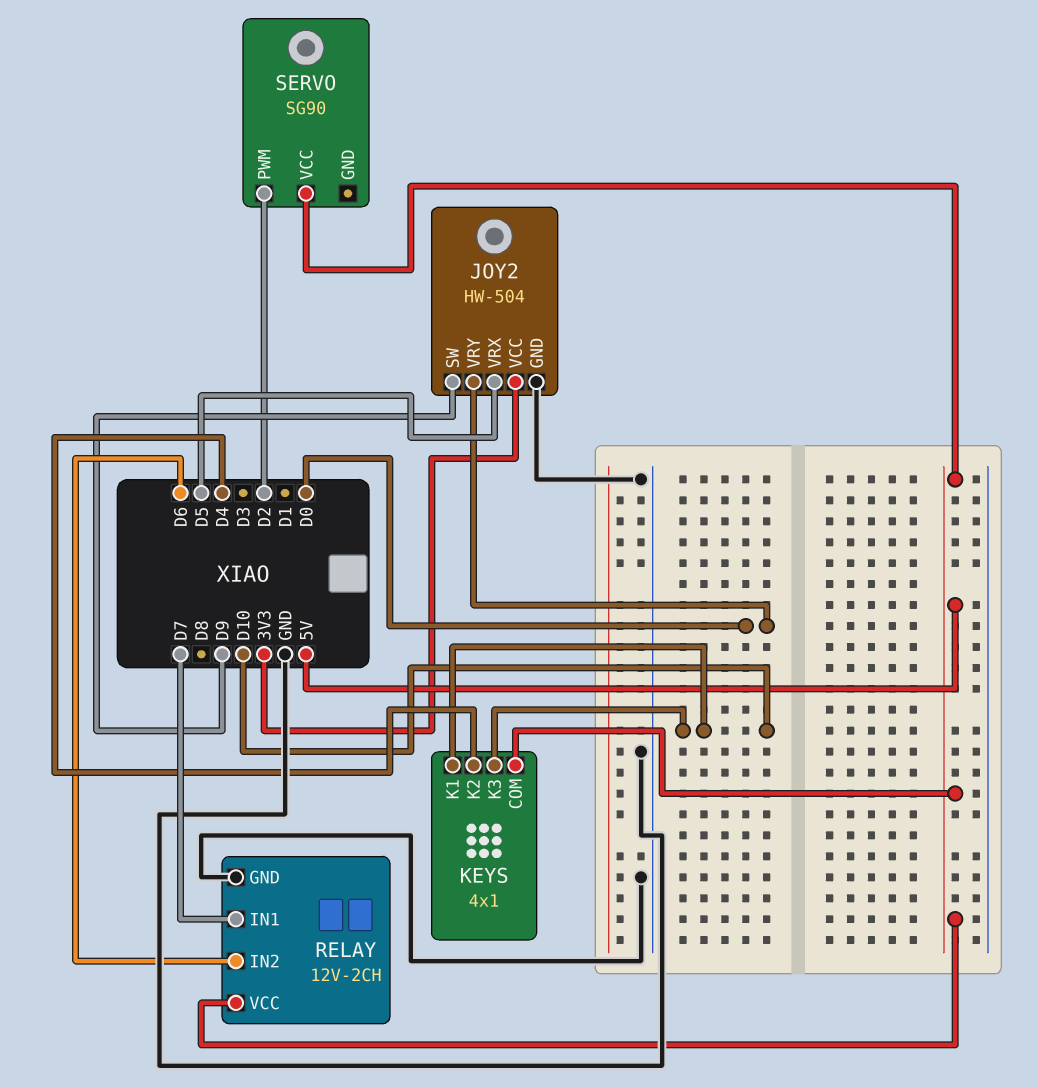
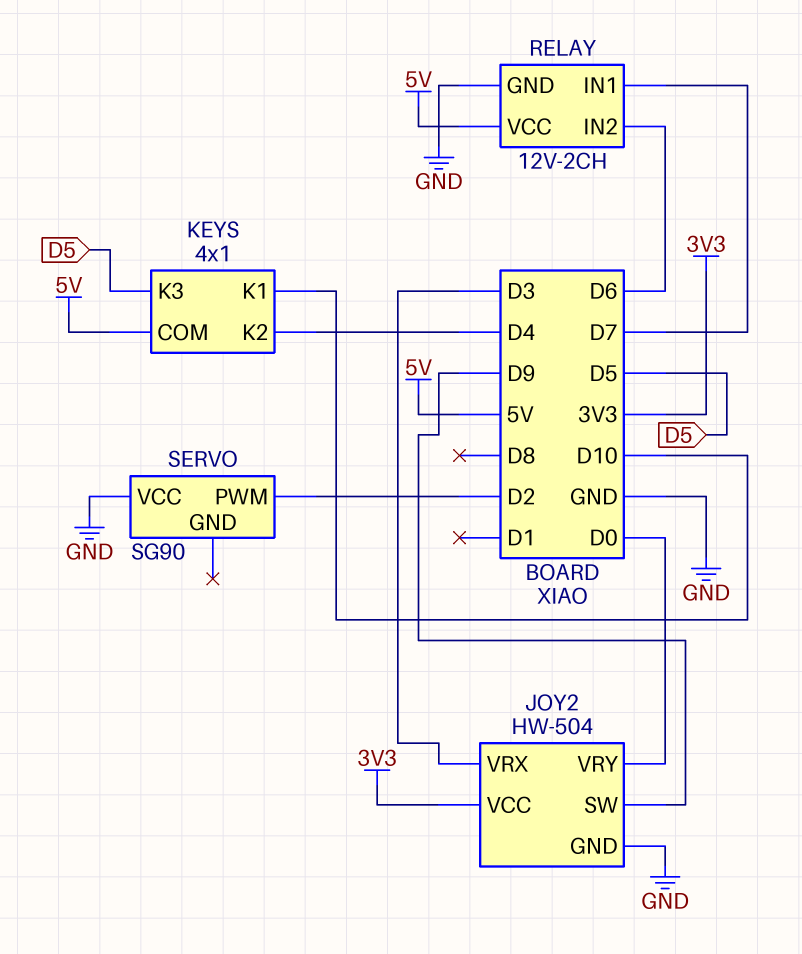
JOY2 pin VRX: D5 -> D3
KEYS pin K3: D10 -> D5
SERVO pin VCC: 5V -> GND

